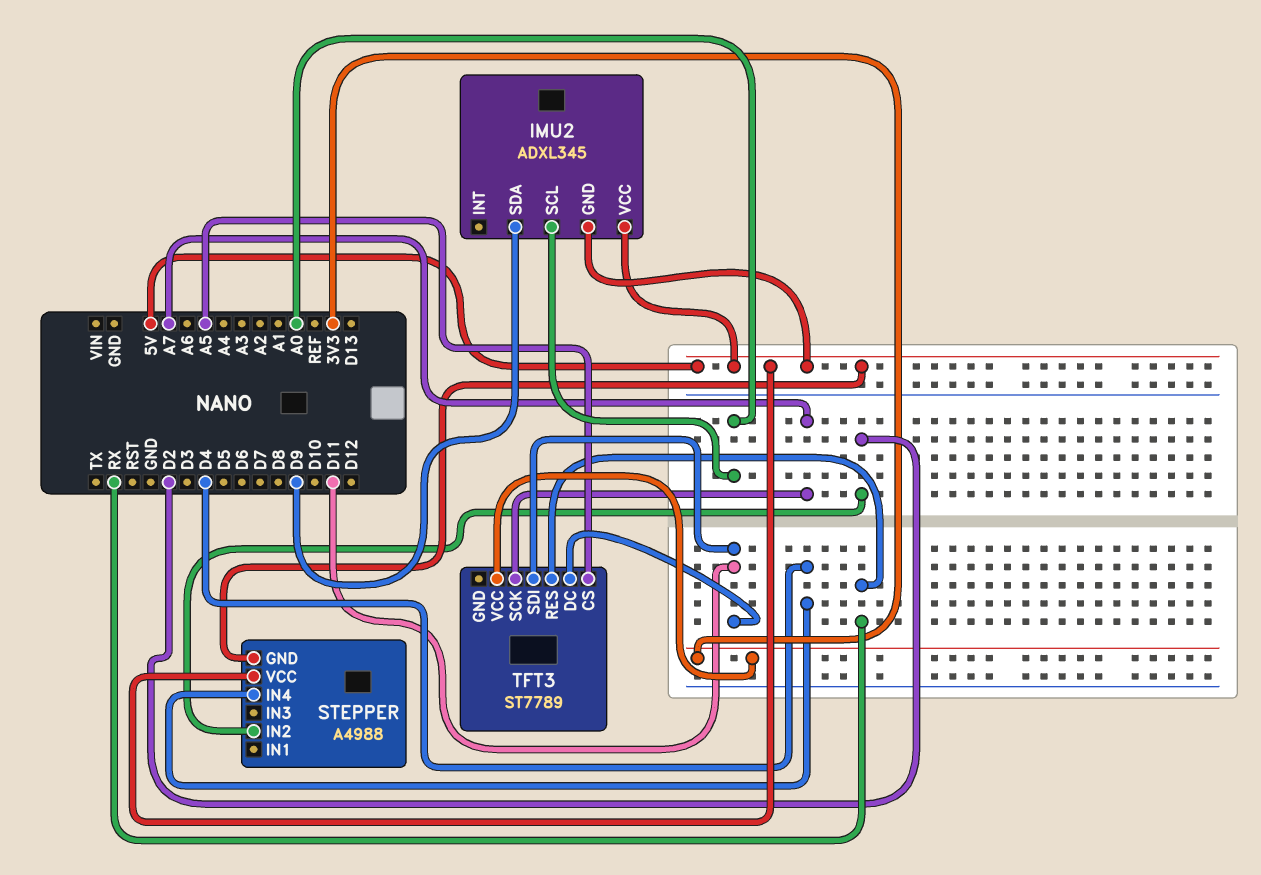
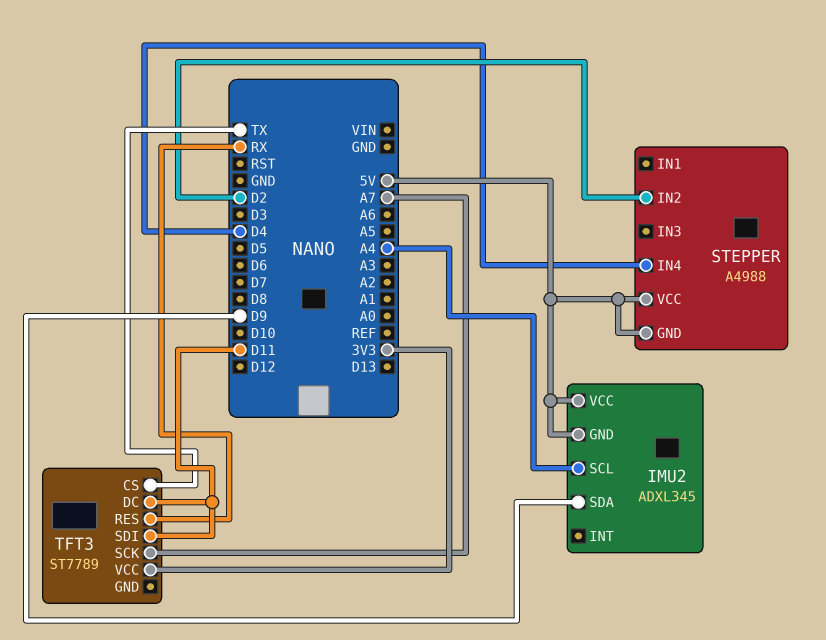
IMU2 pin SCL: A0 -> A4
TFT3 pin CS: A5 -> TX

